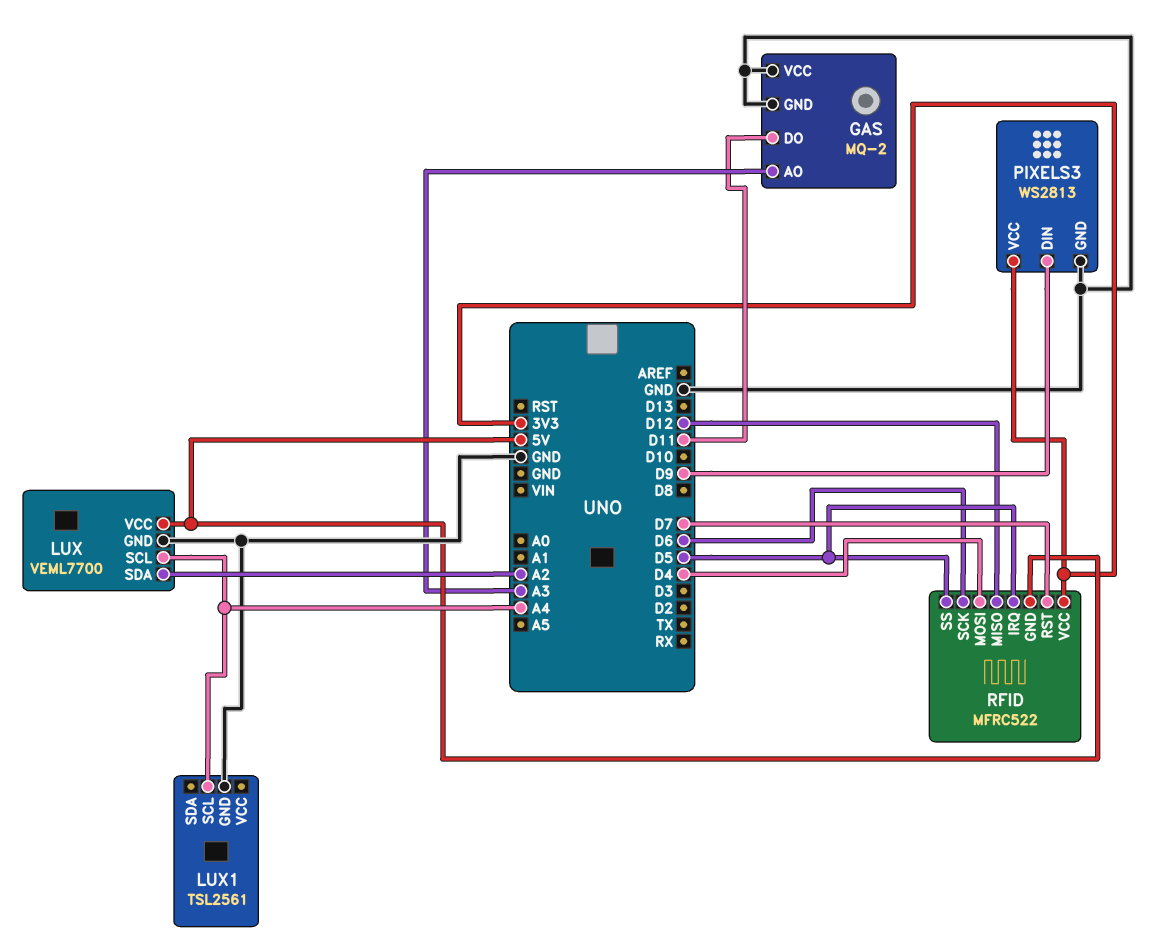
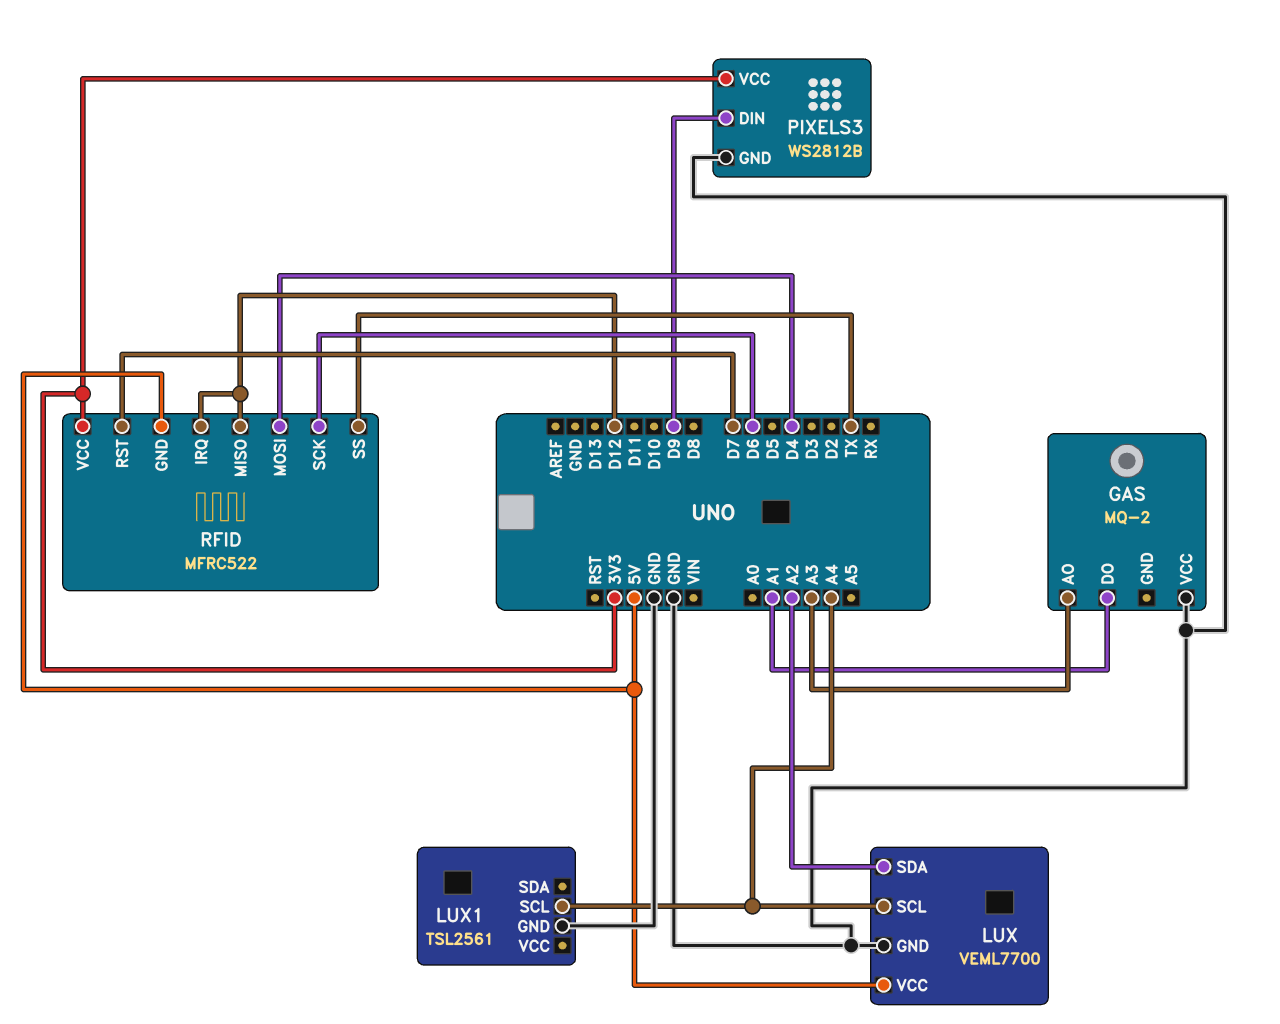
GAS pin DO: D11 -> A1
GAS pin GND: GND -> none
PIXELS3: WS2813 -> WS2812B
RFID pin IRQ: D5 -> D12
RFID pin SS: D5 -> TX

